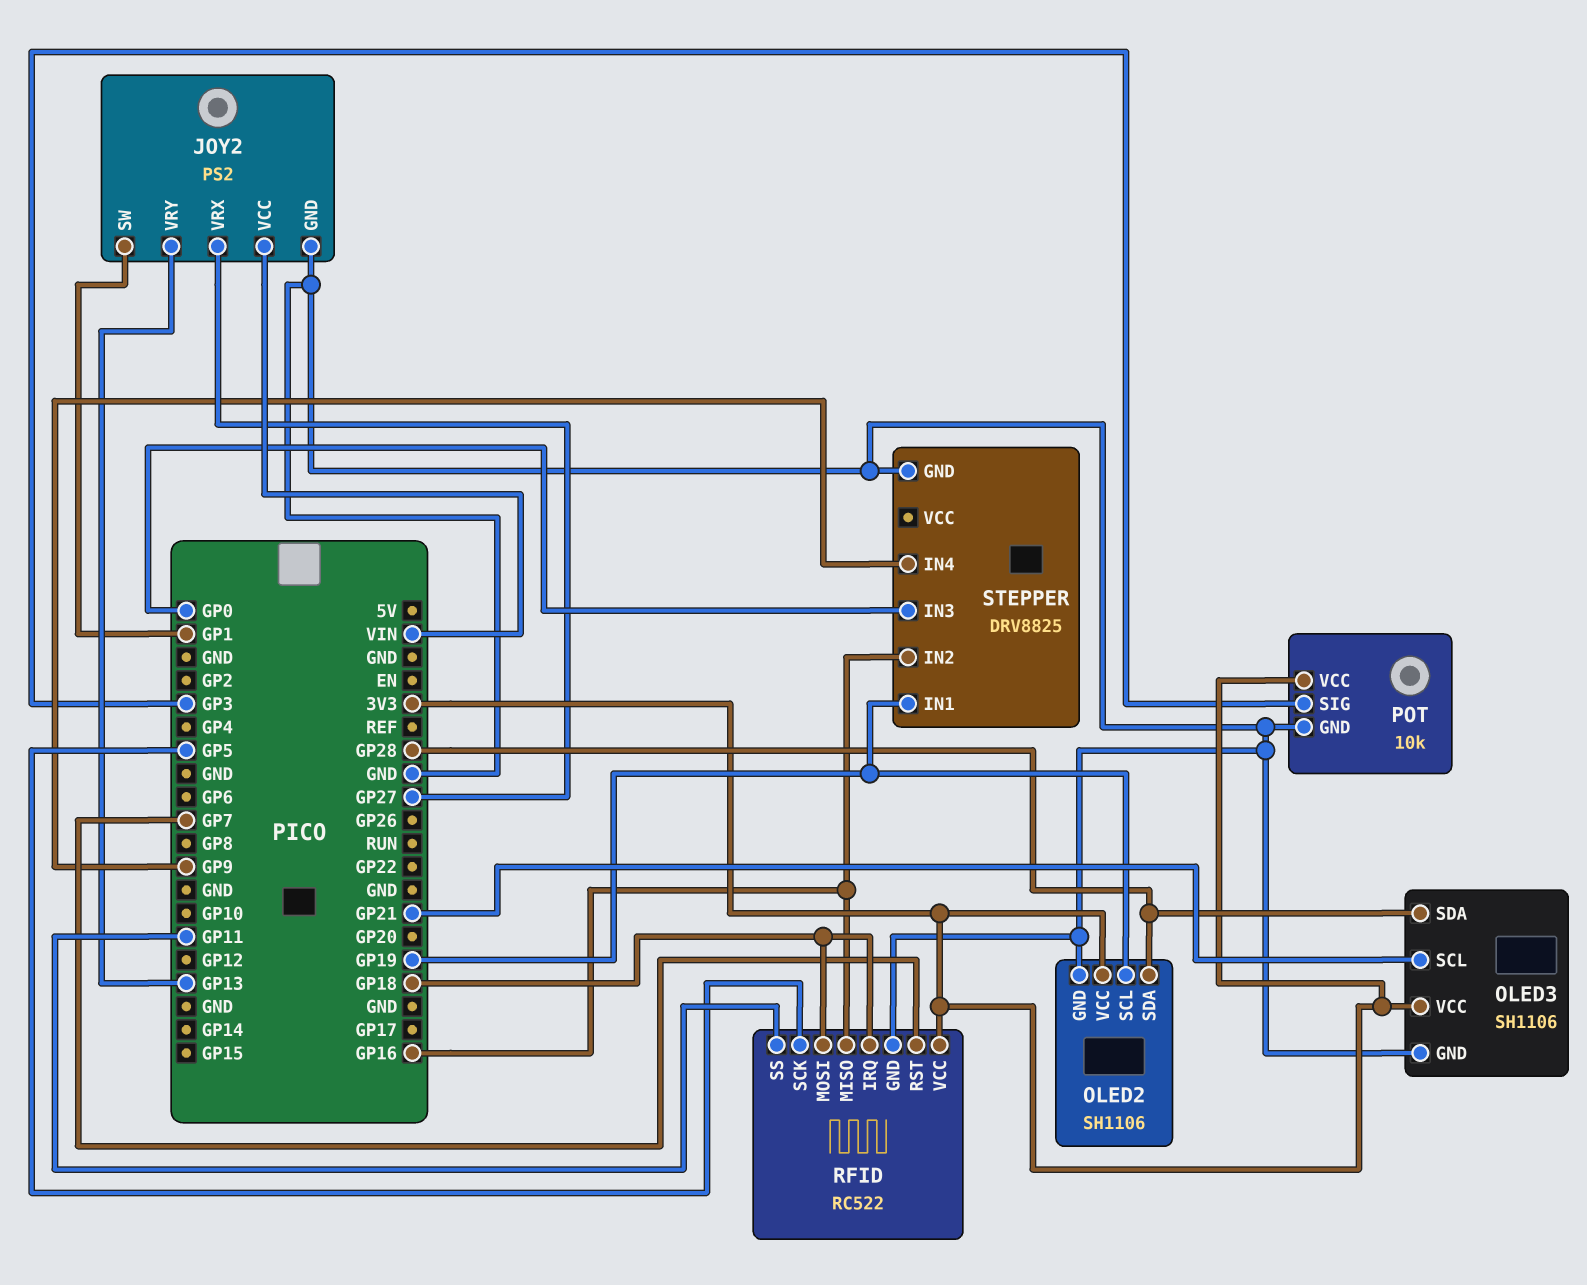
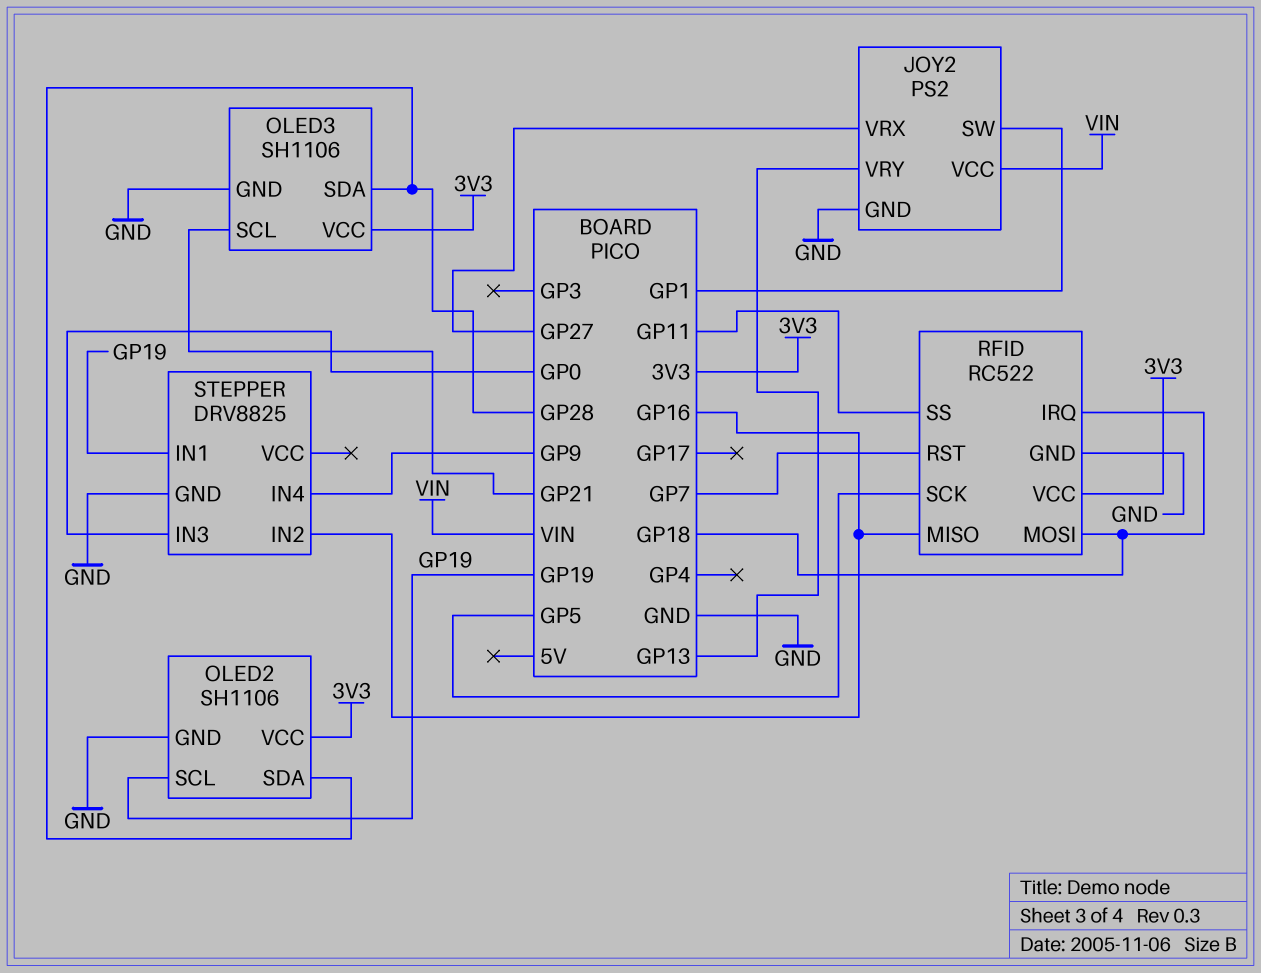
POT: 10k -> none
POT pin GND: GND -> none
POT pin SIG: GP3 -> none
POT pin VCC: 3V3 -> none

